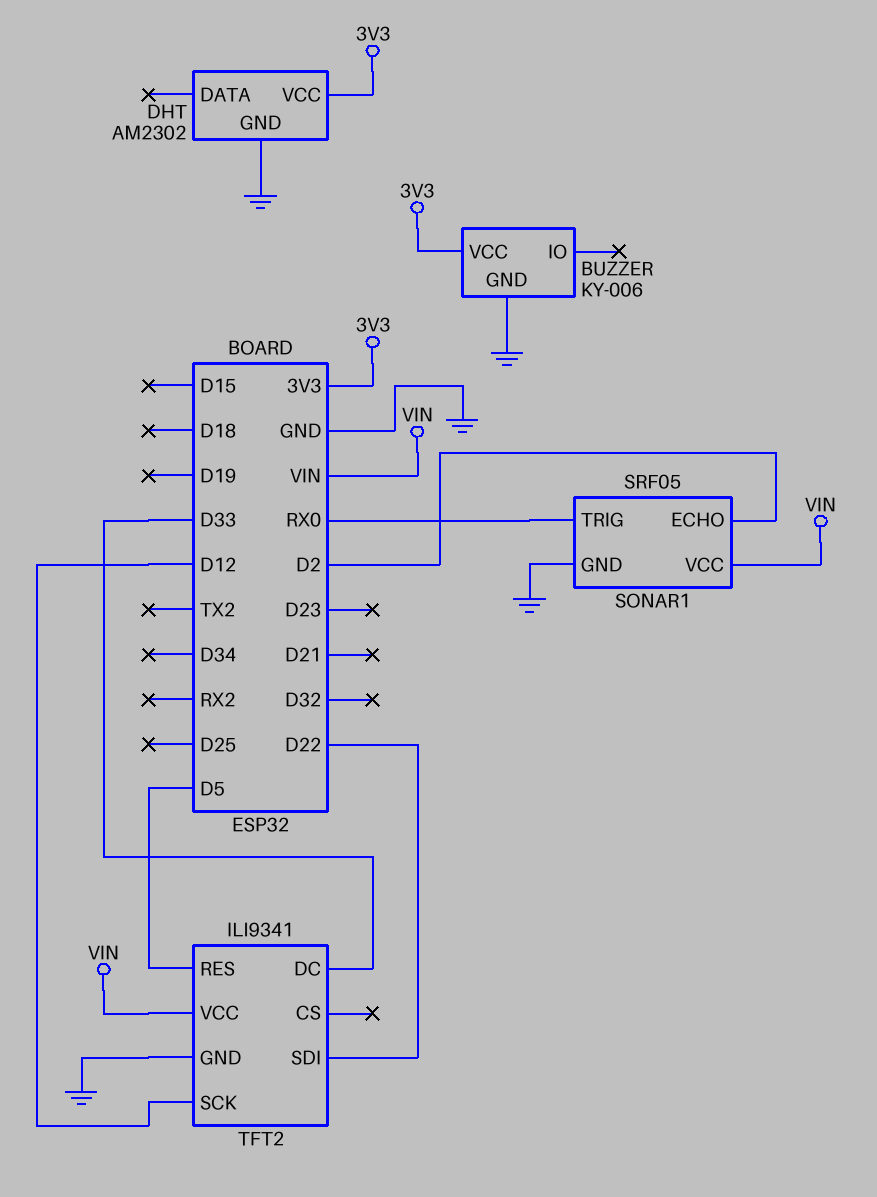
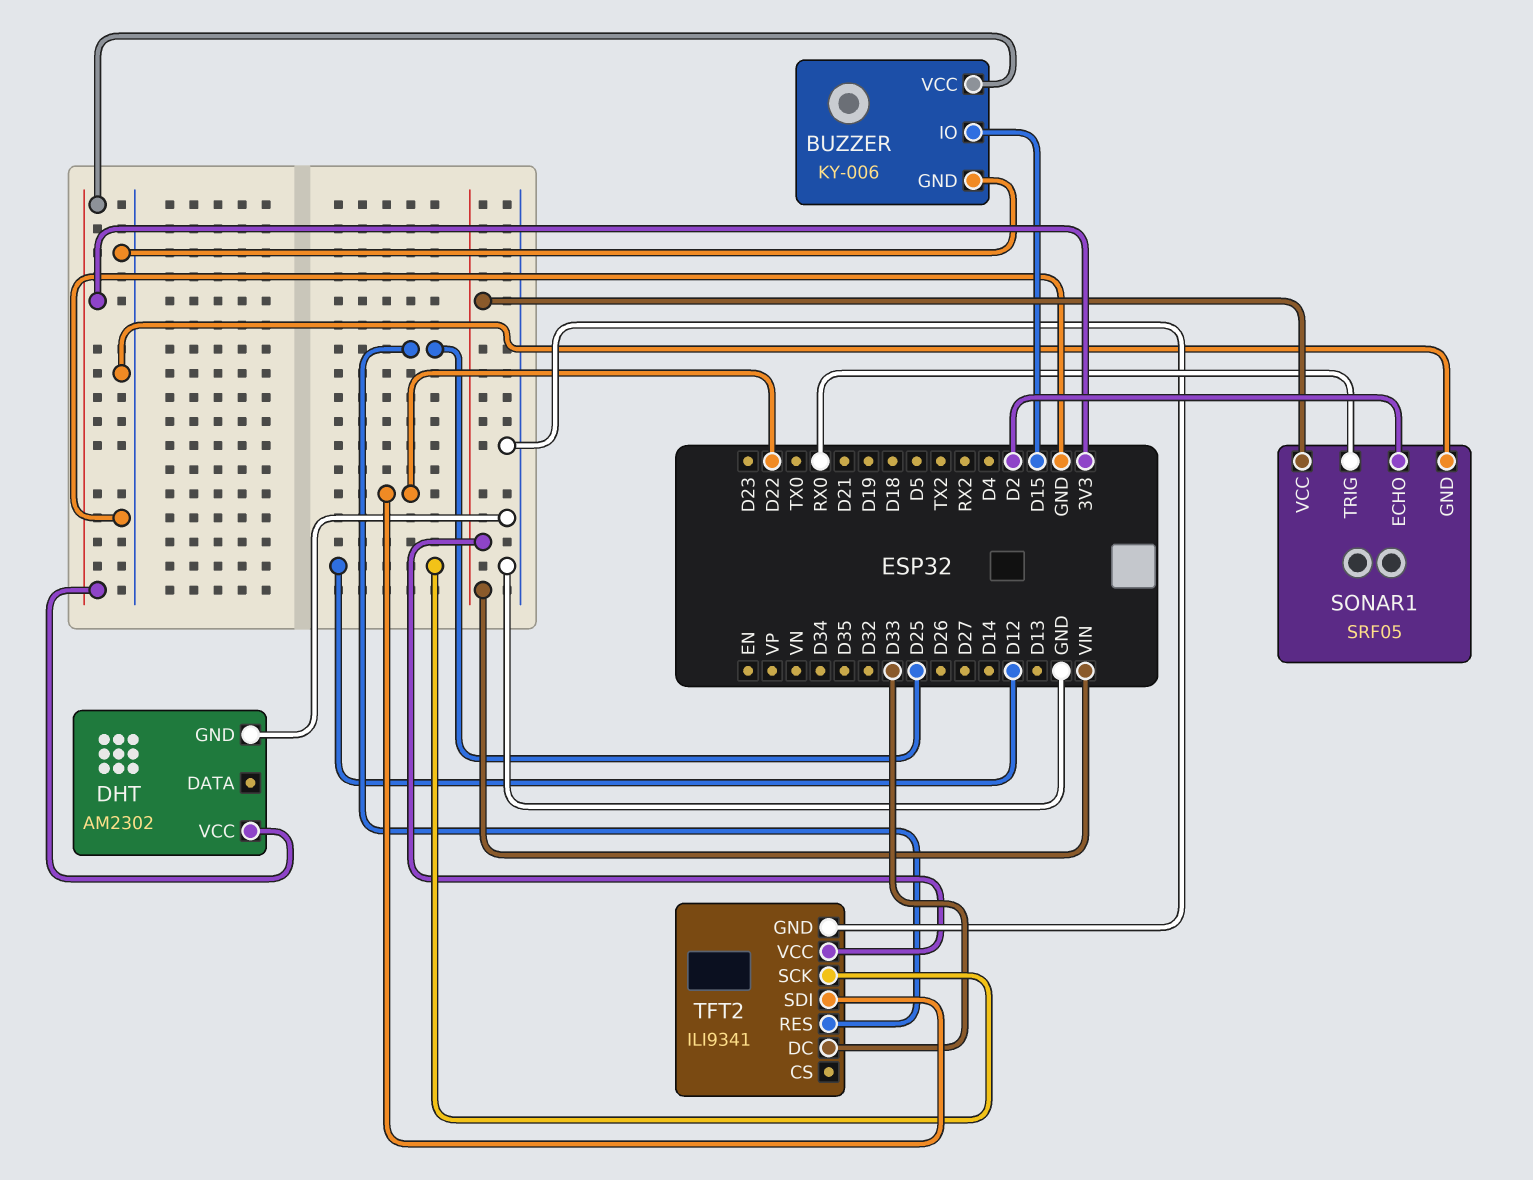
BUZZER pin IO: none -> D15
TFT2 pin RES: D5 -> D25

